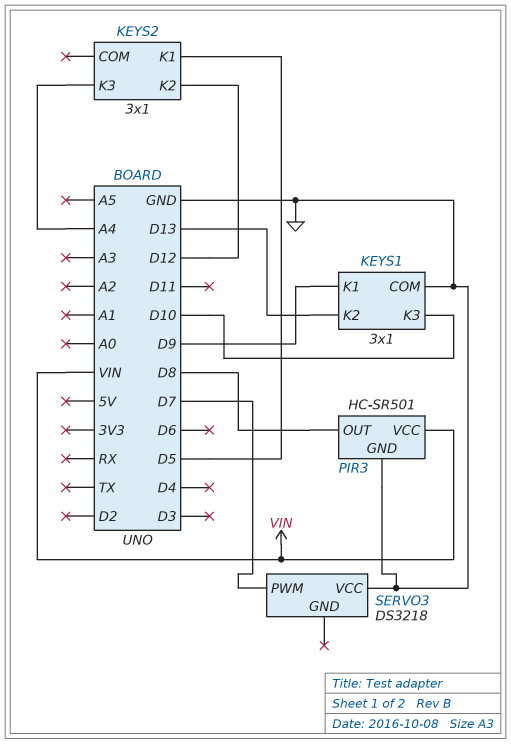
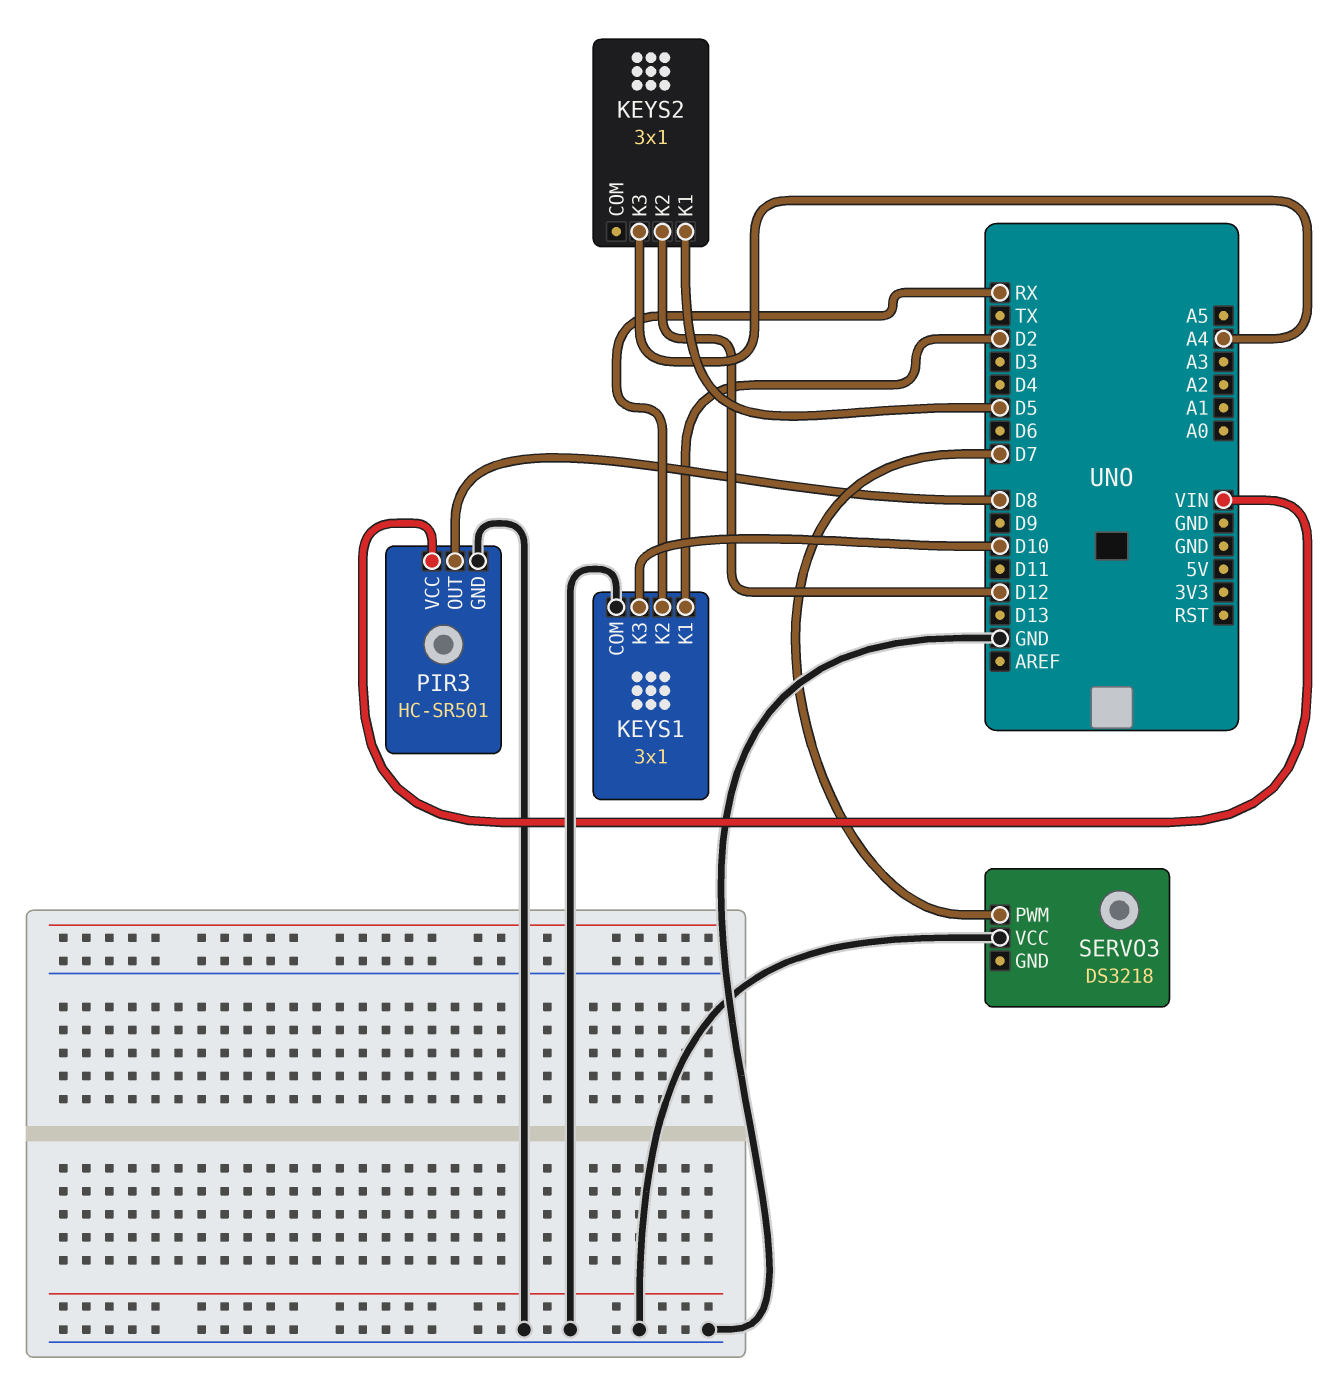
KEYS1 pin K1: D9 -> D2
KEYS1 pin K2: D13 -> RX

